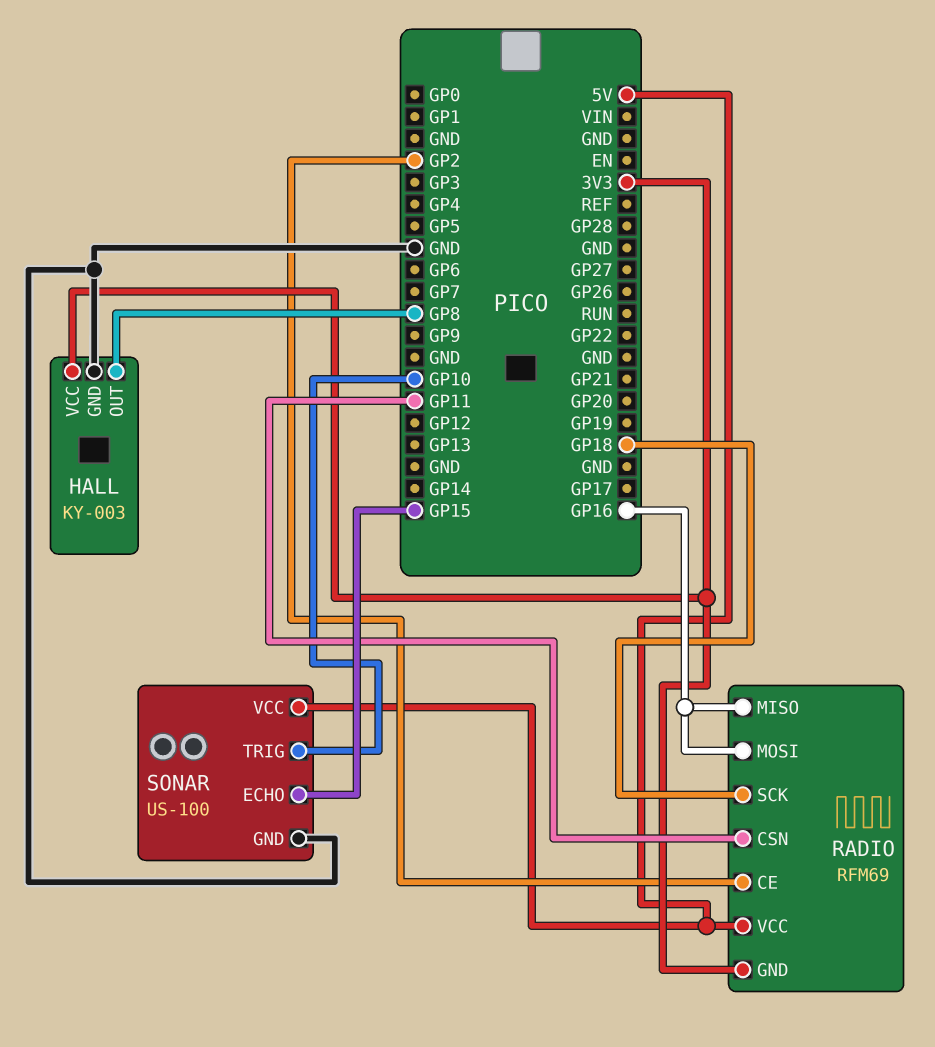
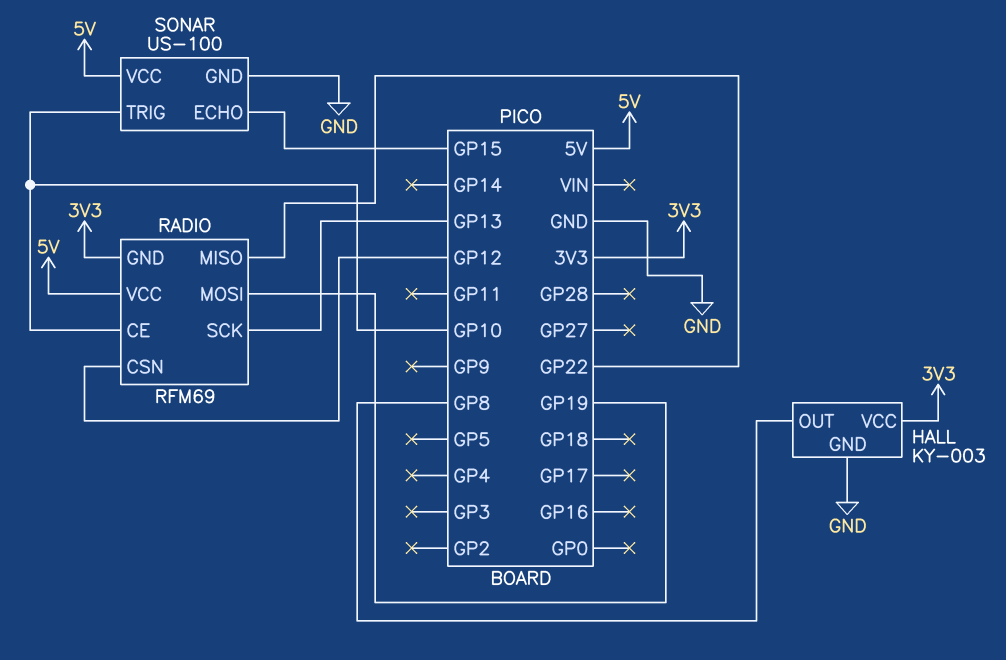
RADIO pin CE: GP2 -> GP10
RADIO pin CSN: GP11 -> GP12
RADIO pin MISO: GP16 -> GP22
RADIO pin MOSI: GP16 -> GP19
RADIO pin SCK: GP18 -> GP13

